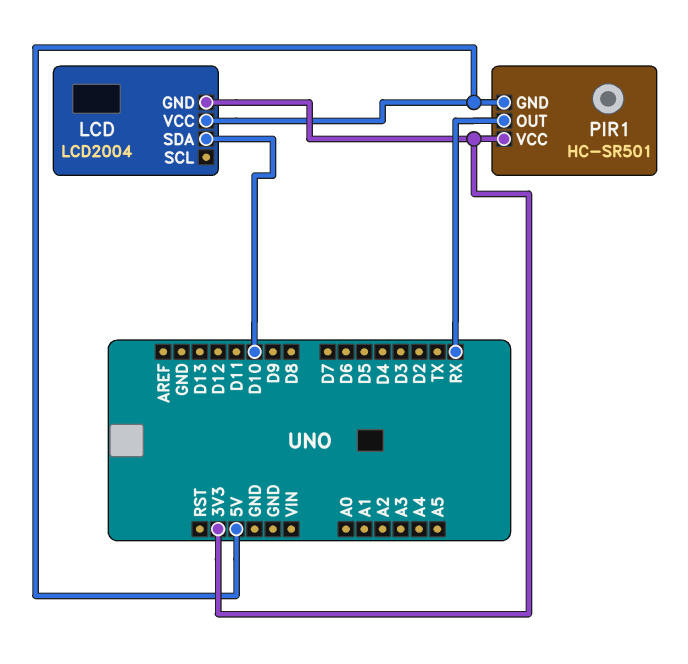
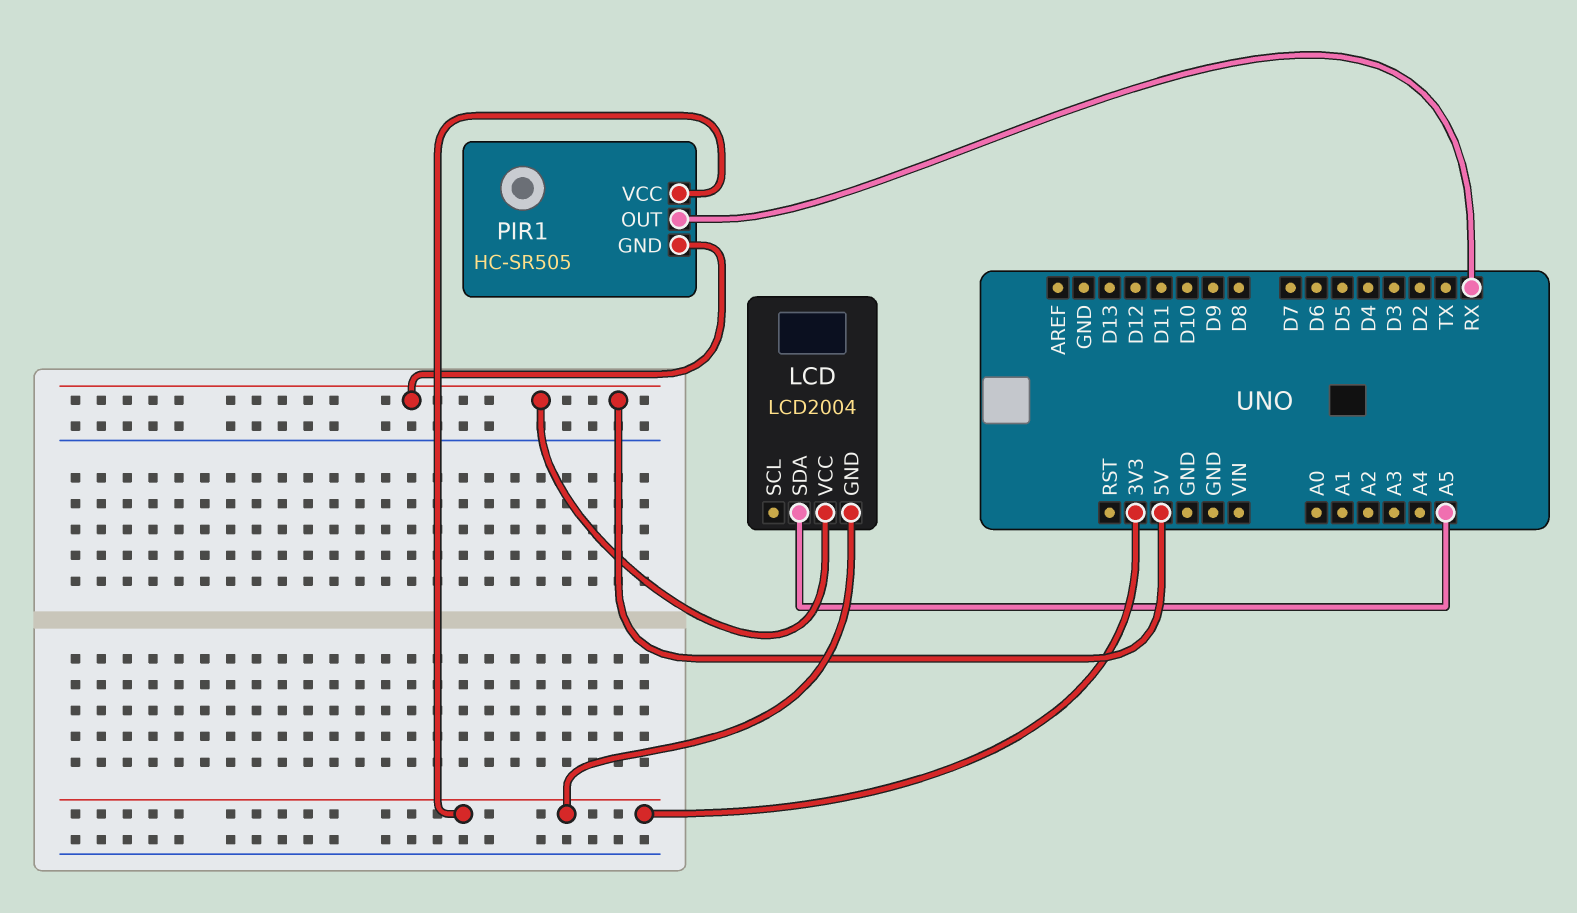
LCD pin SDA: D10 -> A5
PIR1: HC-SR501 -> HC-SR505

